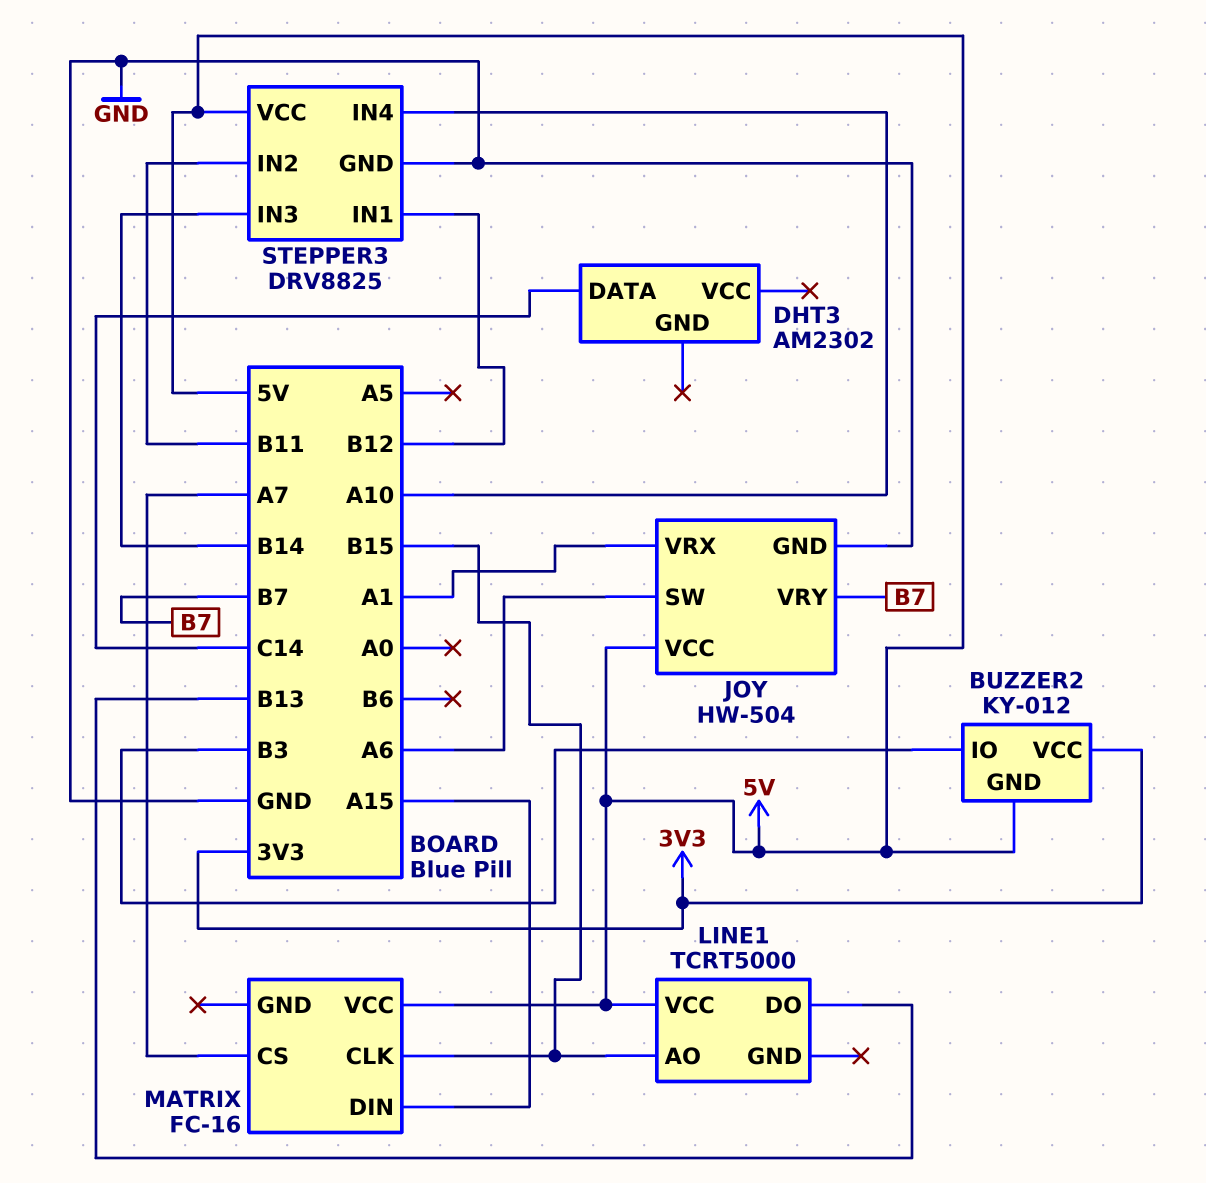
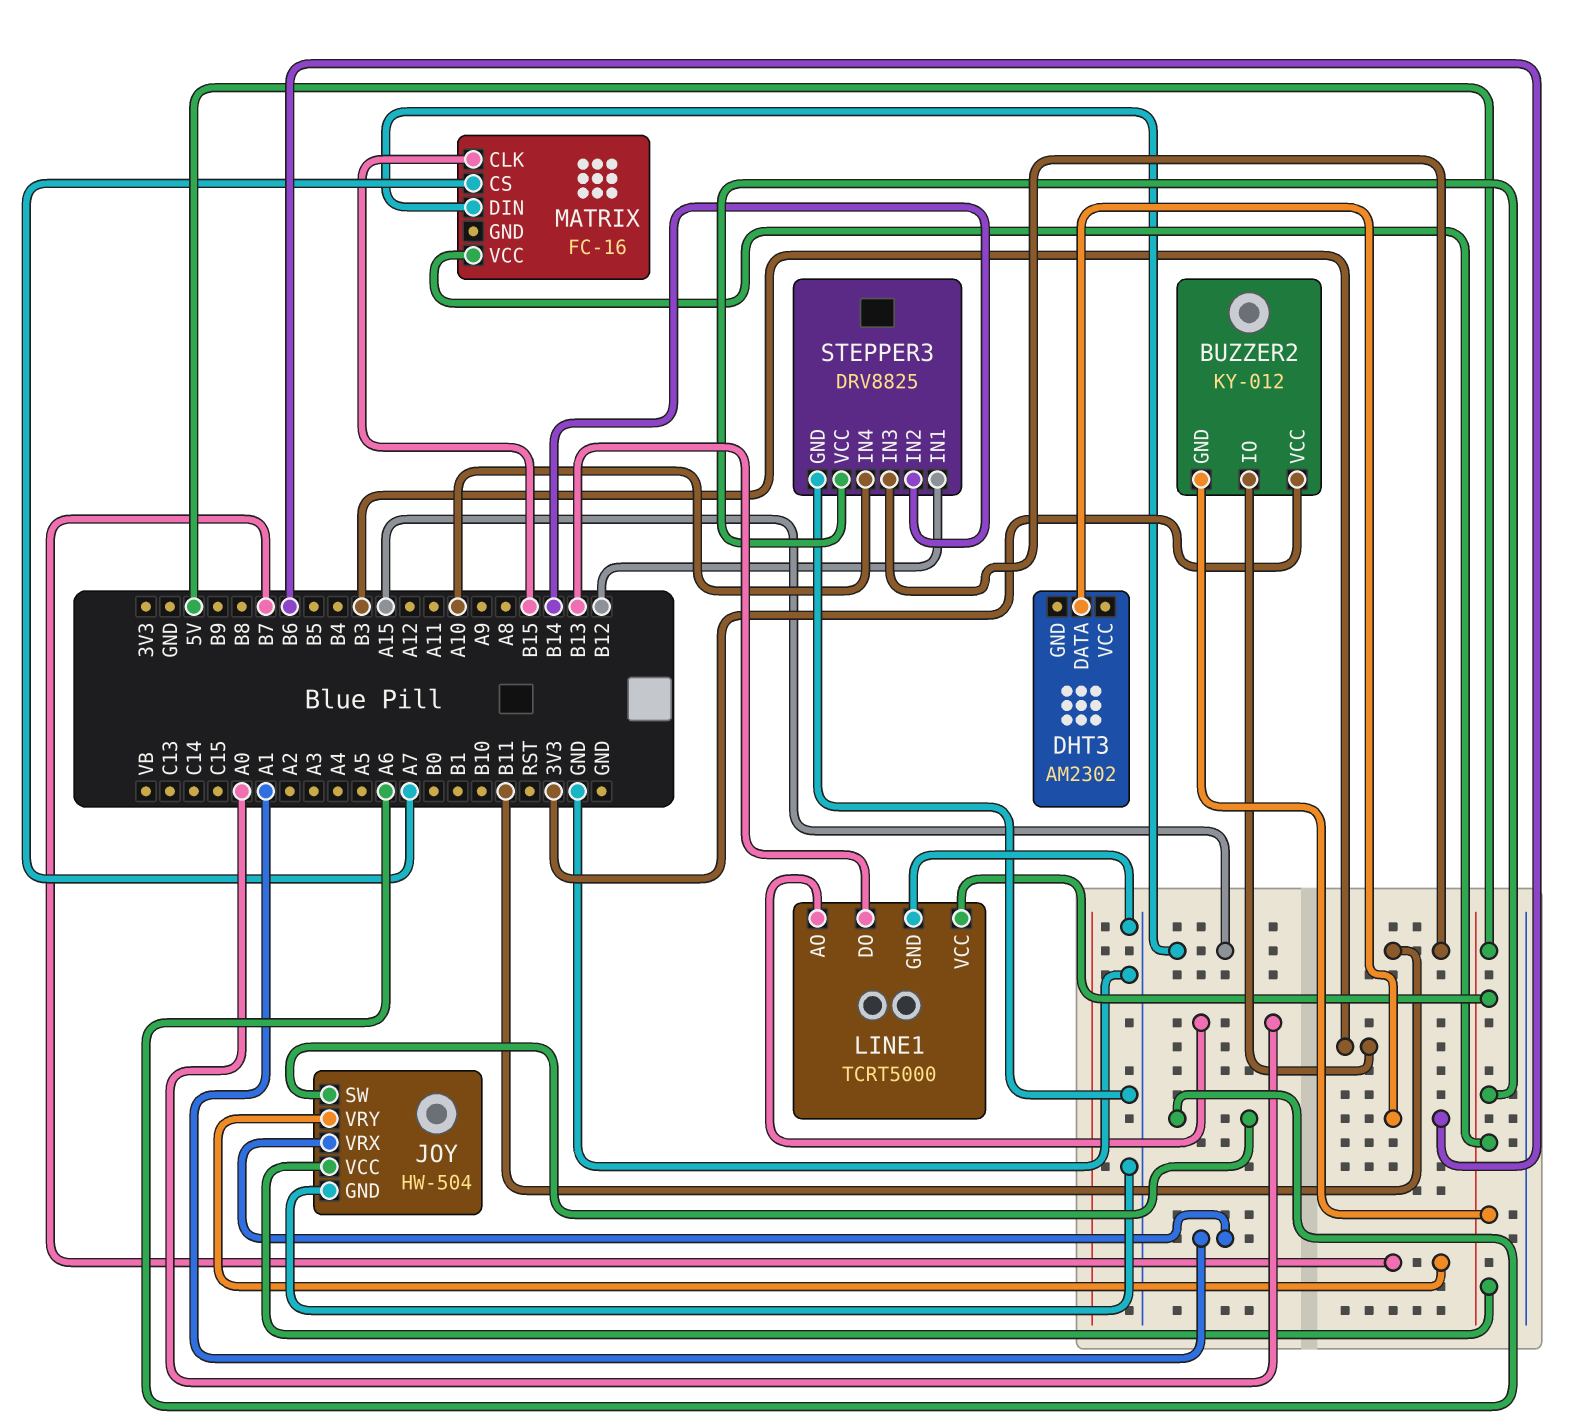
DHT3 pin DATA: C14 -> B6
LINE1 pin AO: B15 -> A0
LINE1 pin GND: none -> GND
STEPPER3 pin IN2: B11 -> B14
STEPPER3 pin IN3: B14 -> B11

